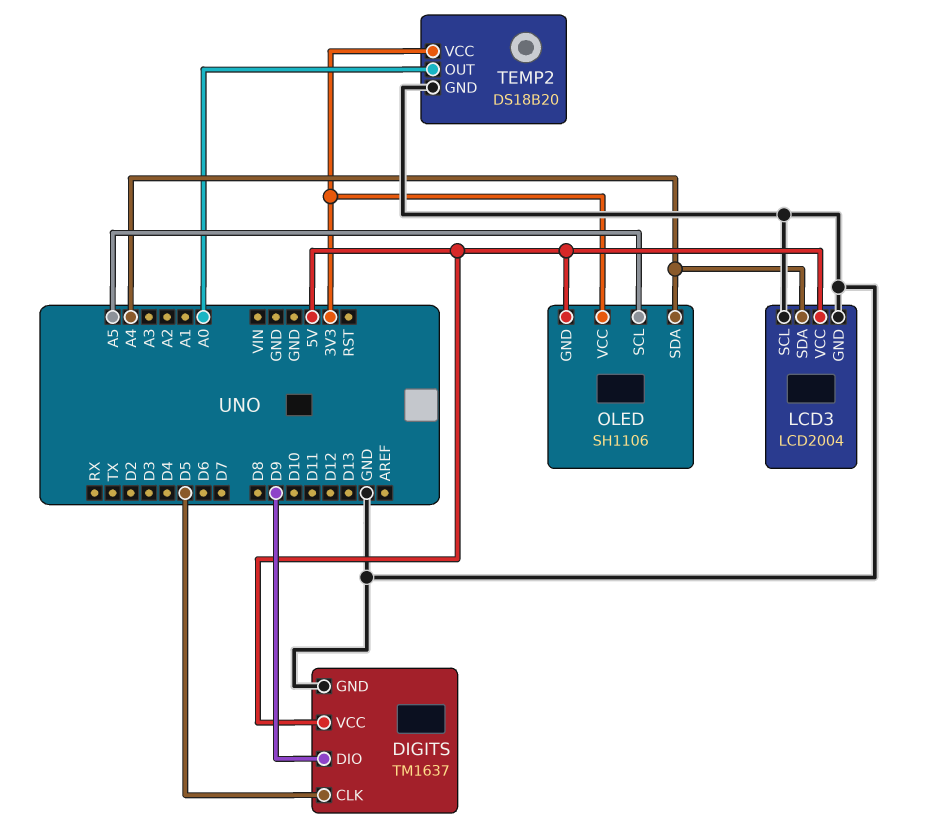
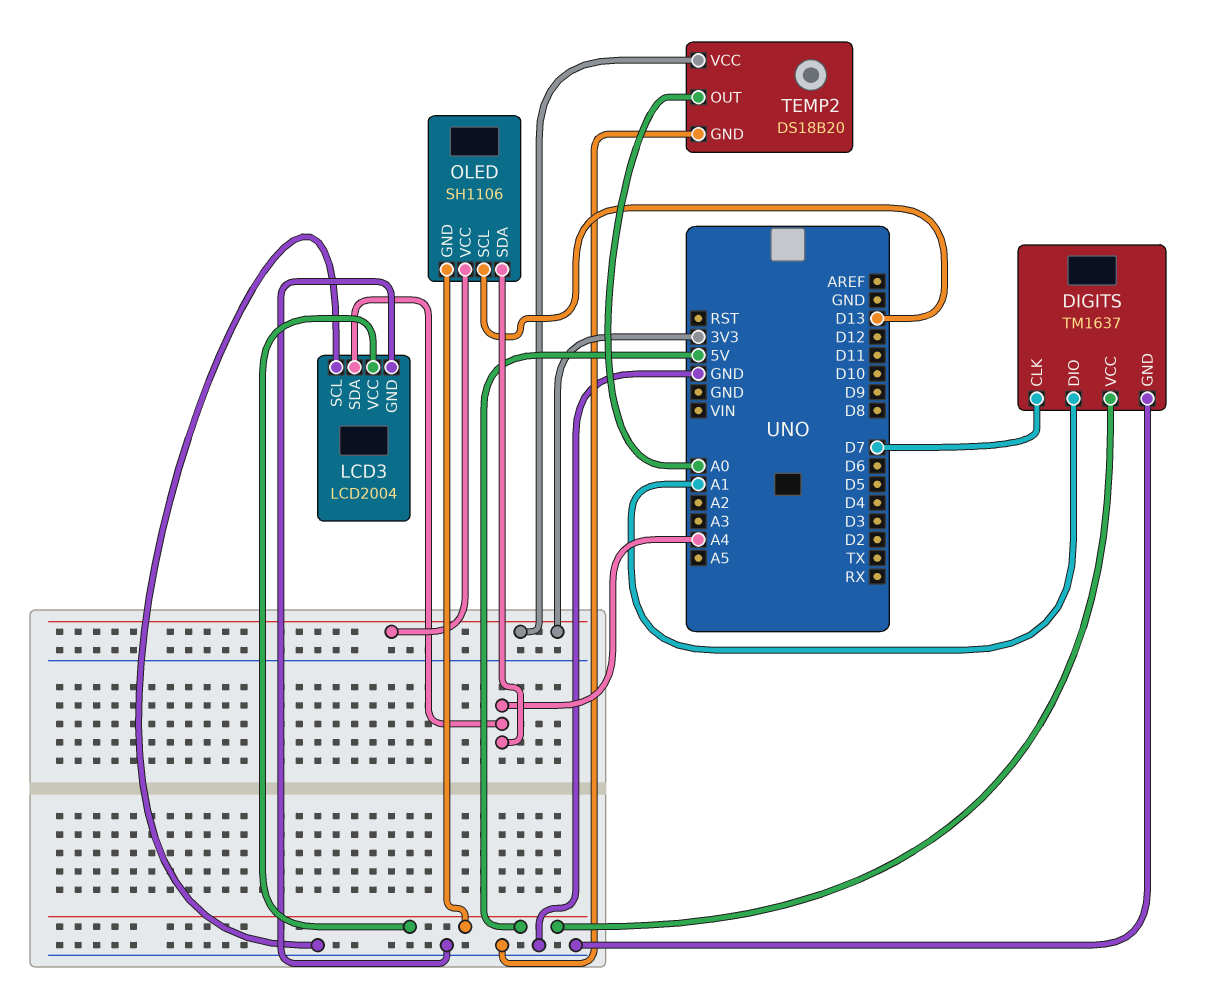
DIGITS pin CLK: D5 -> D7
DIGITS pin DIO: D9 -> A1
OLED pin SCL: A5 -> D13

